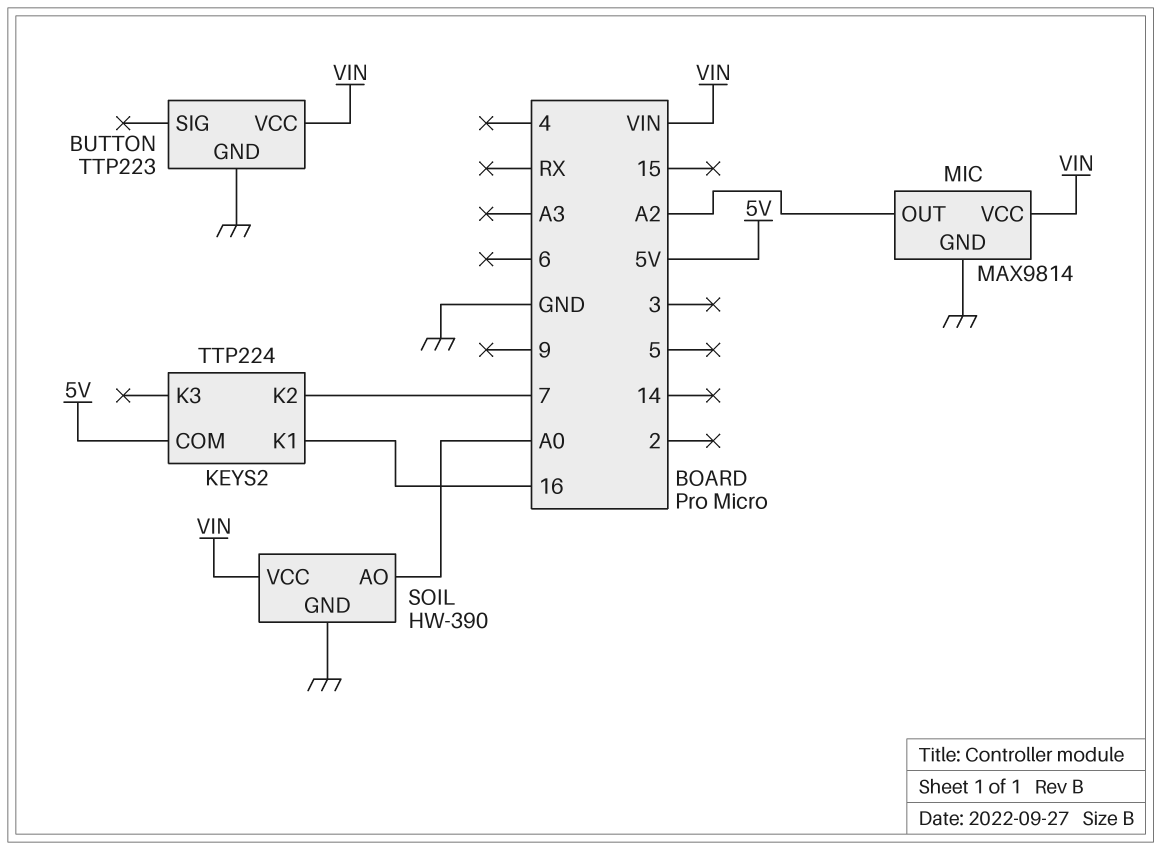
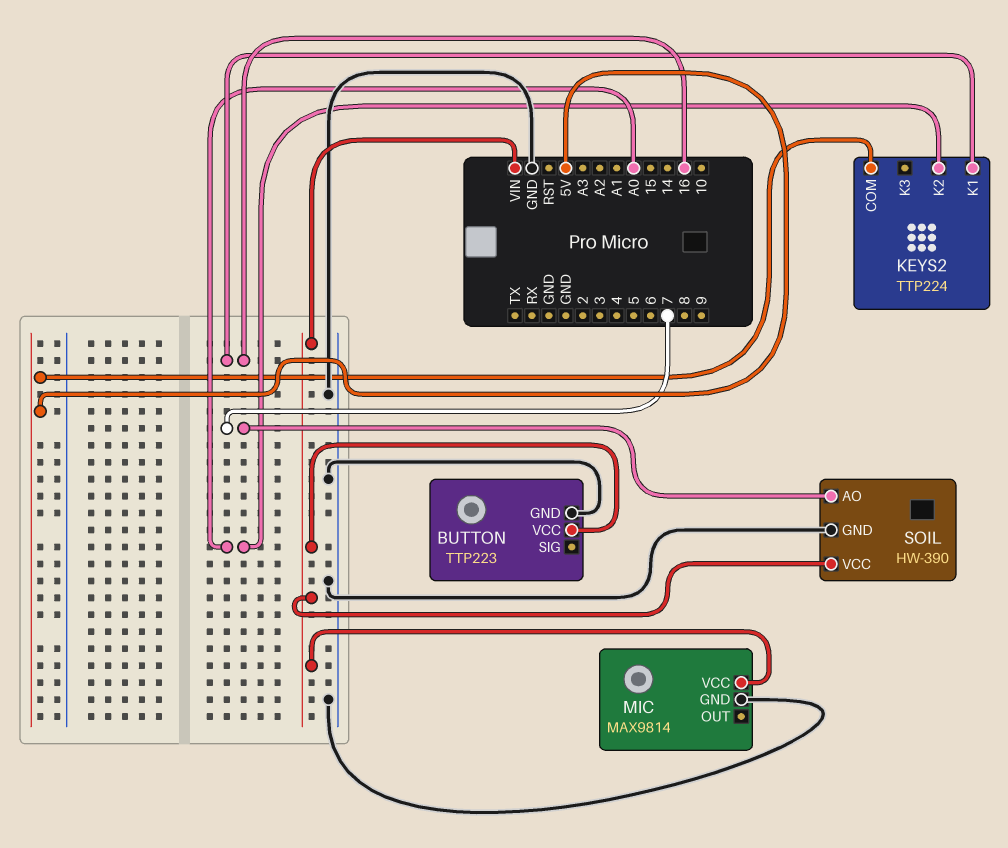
KEYS2 pin K2: 7 -> A0
MIC pin OUT: A2 -> none
SOIL pin AO: A0 -> 7

